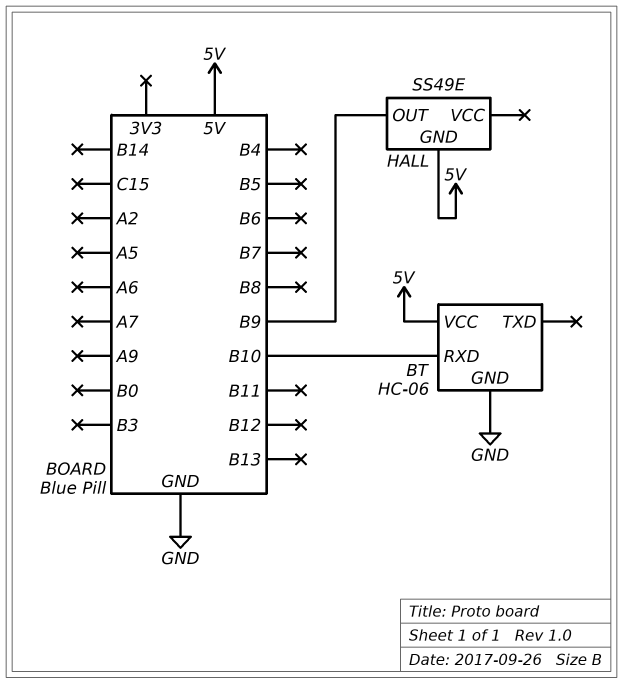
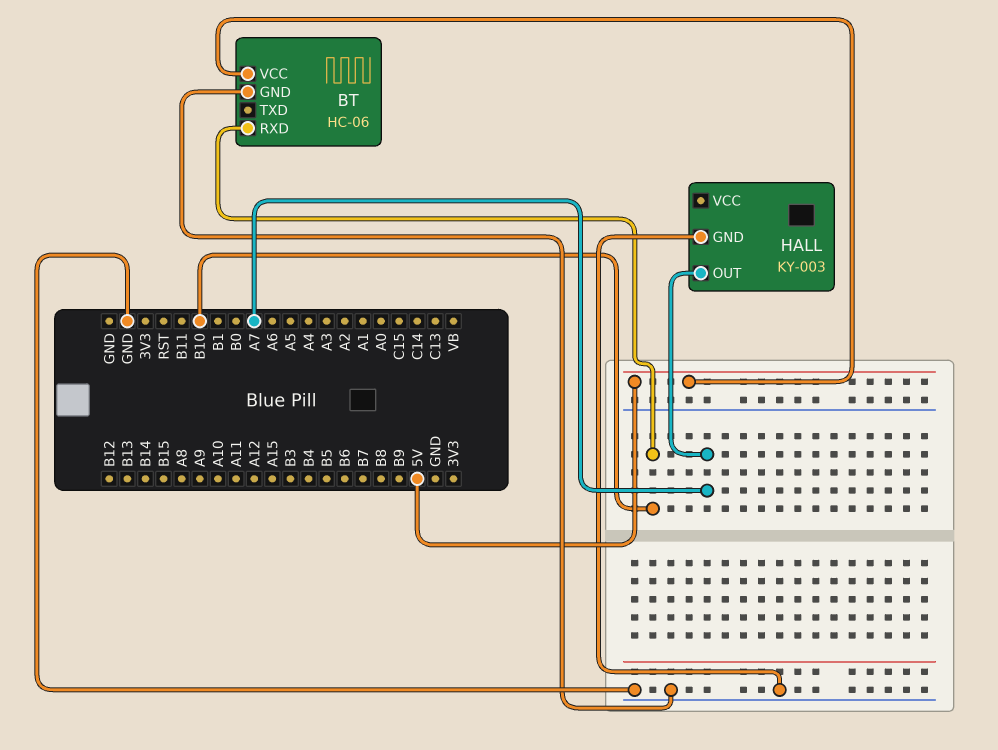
HALL: SS49E -> KY-003
HALL pin GND: 5V -> GND
HALL pin OUT: B9 -> A7

